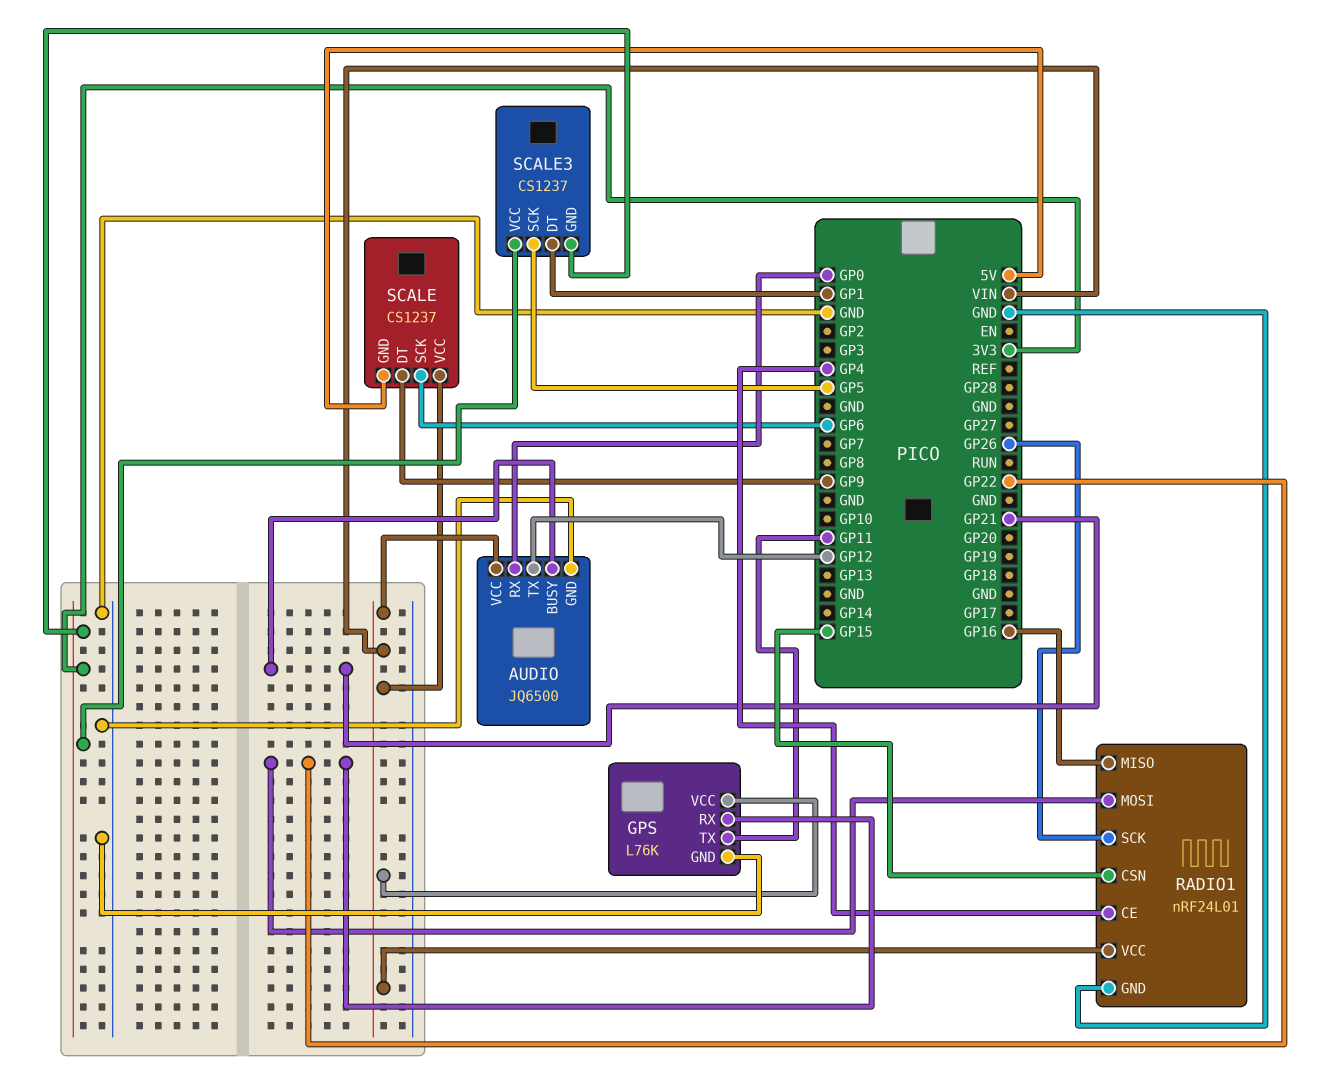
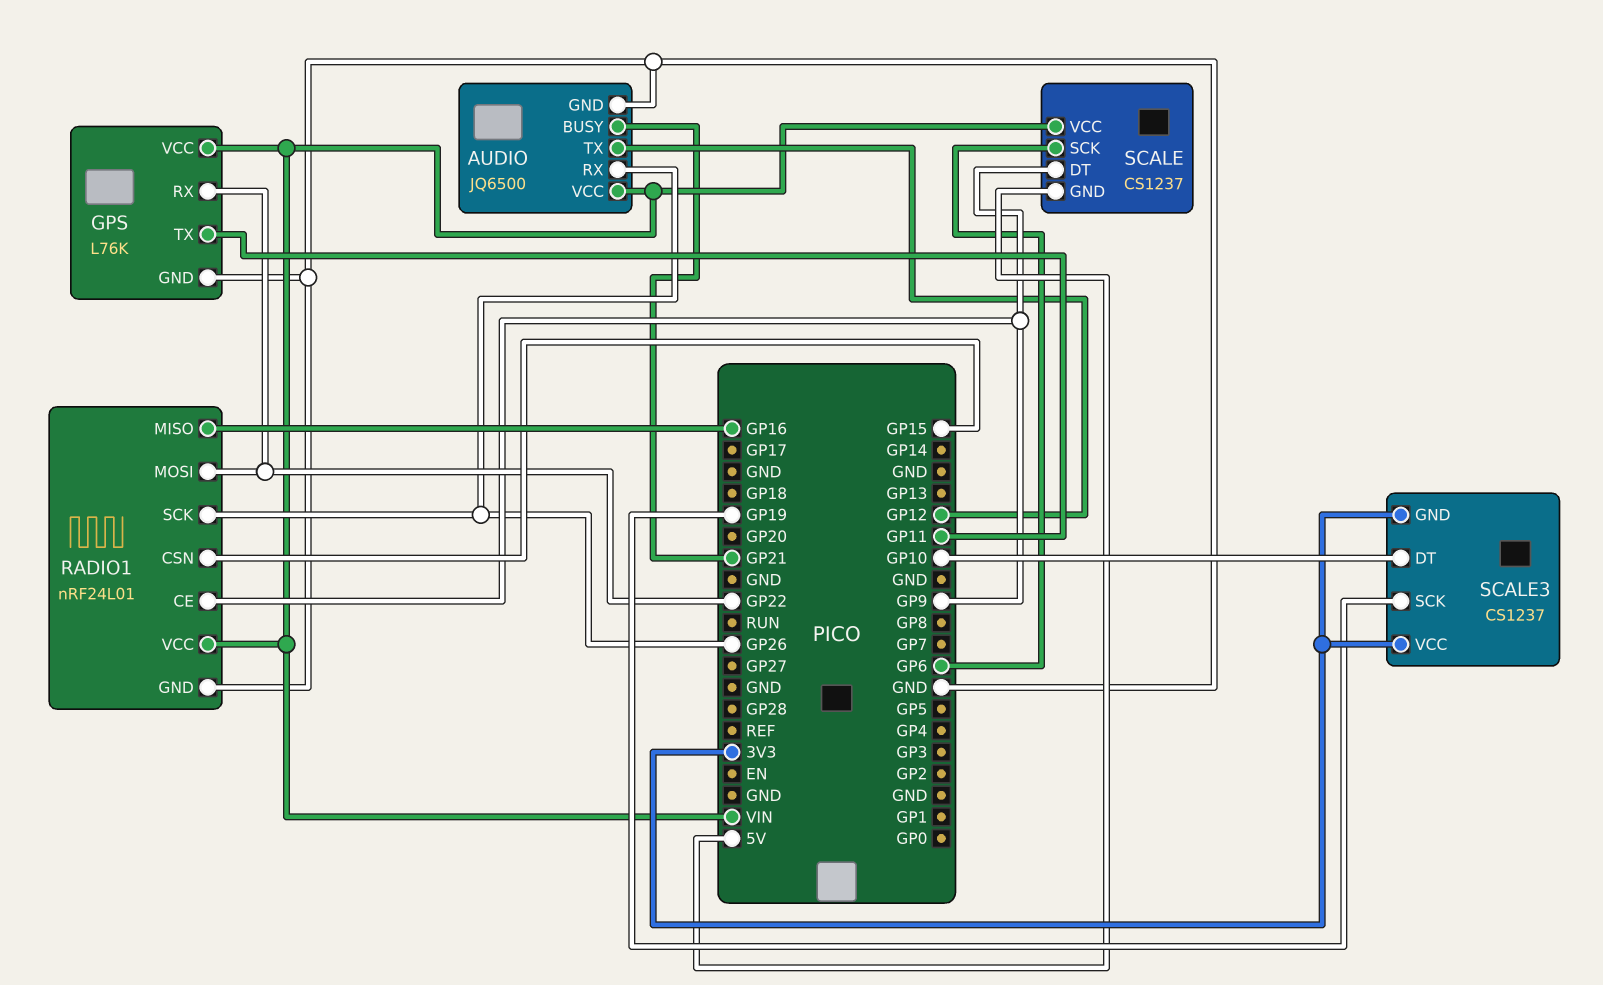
AUDIO pin RX: GP0 -> GP26
RADIO1 pin CE: GP4 -> GP9
SCALE3 pin DT: GP1 -> GP10
SCALE3 pin SCK: GP5 -> GP19

